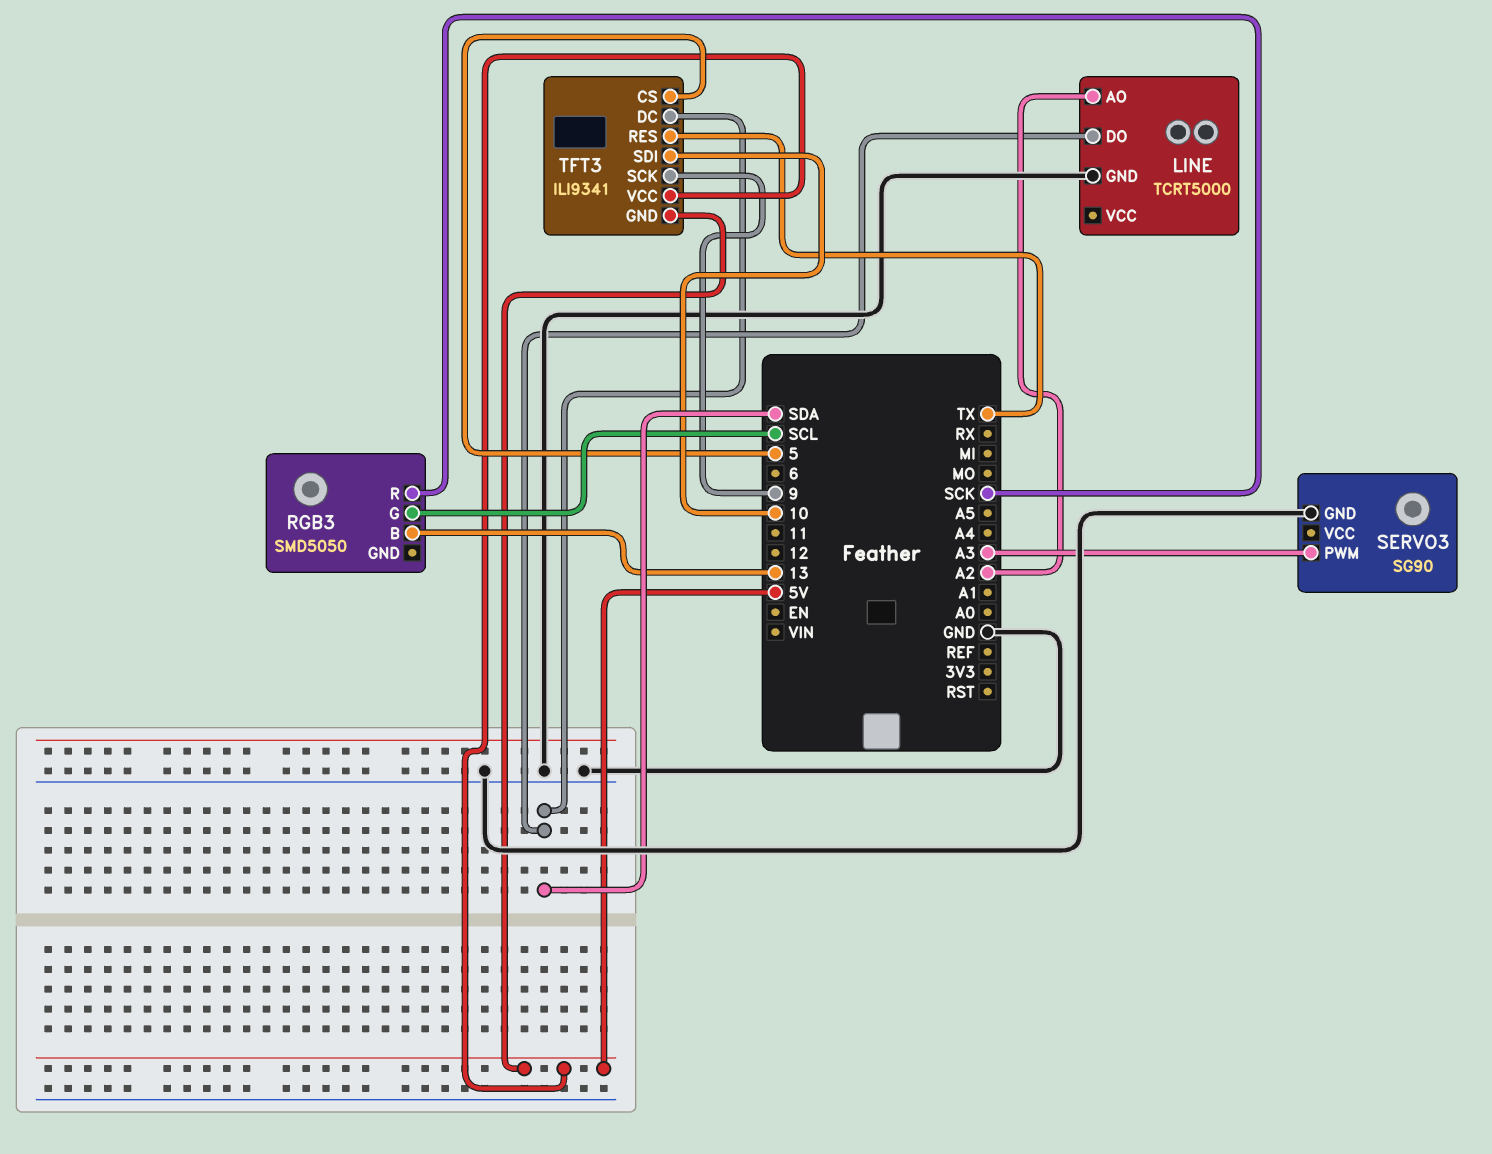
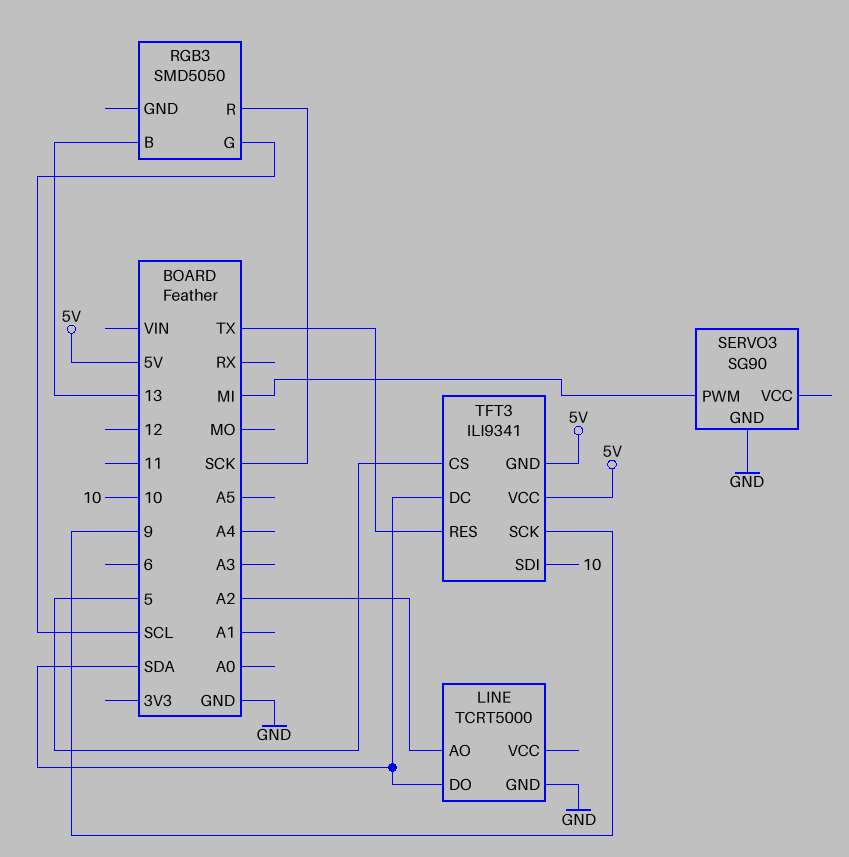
SERVO3 pin PWM: A3 -> MI

